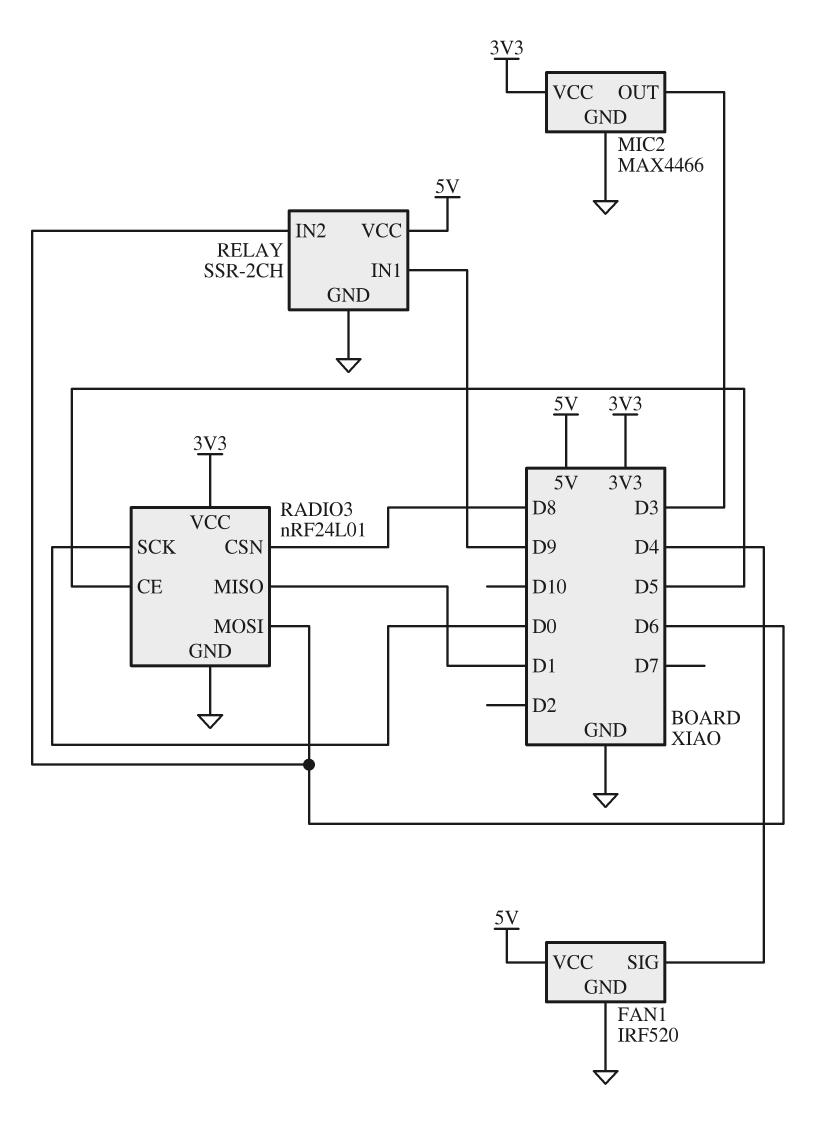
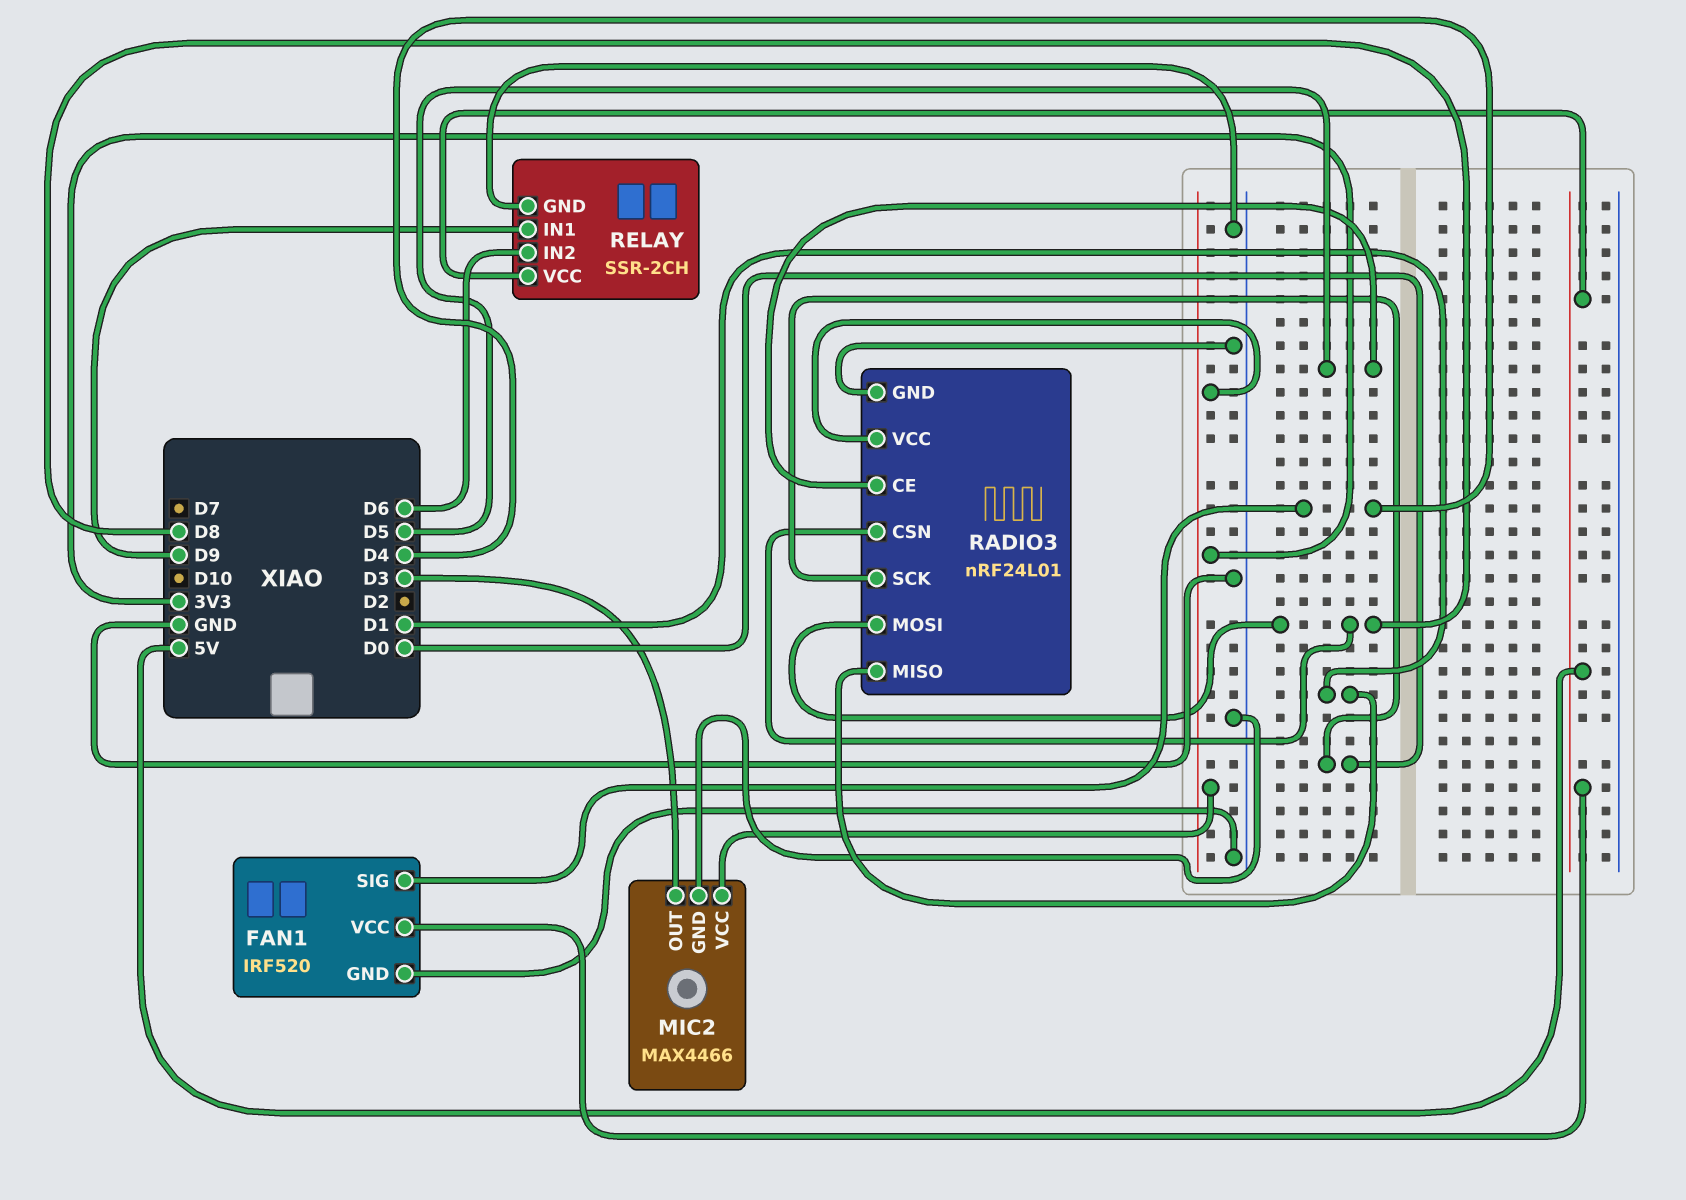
RADIO3 pin MOSI: D6 -> D8

